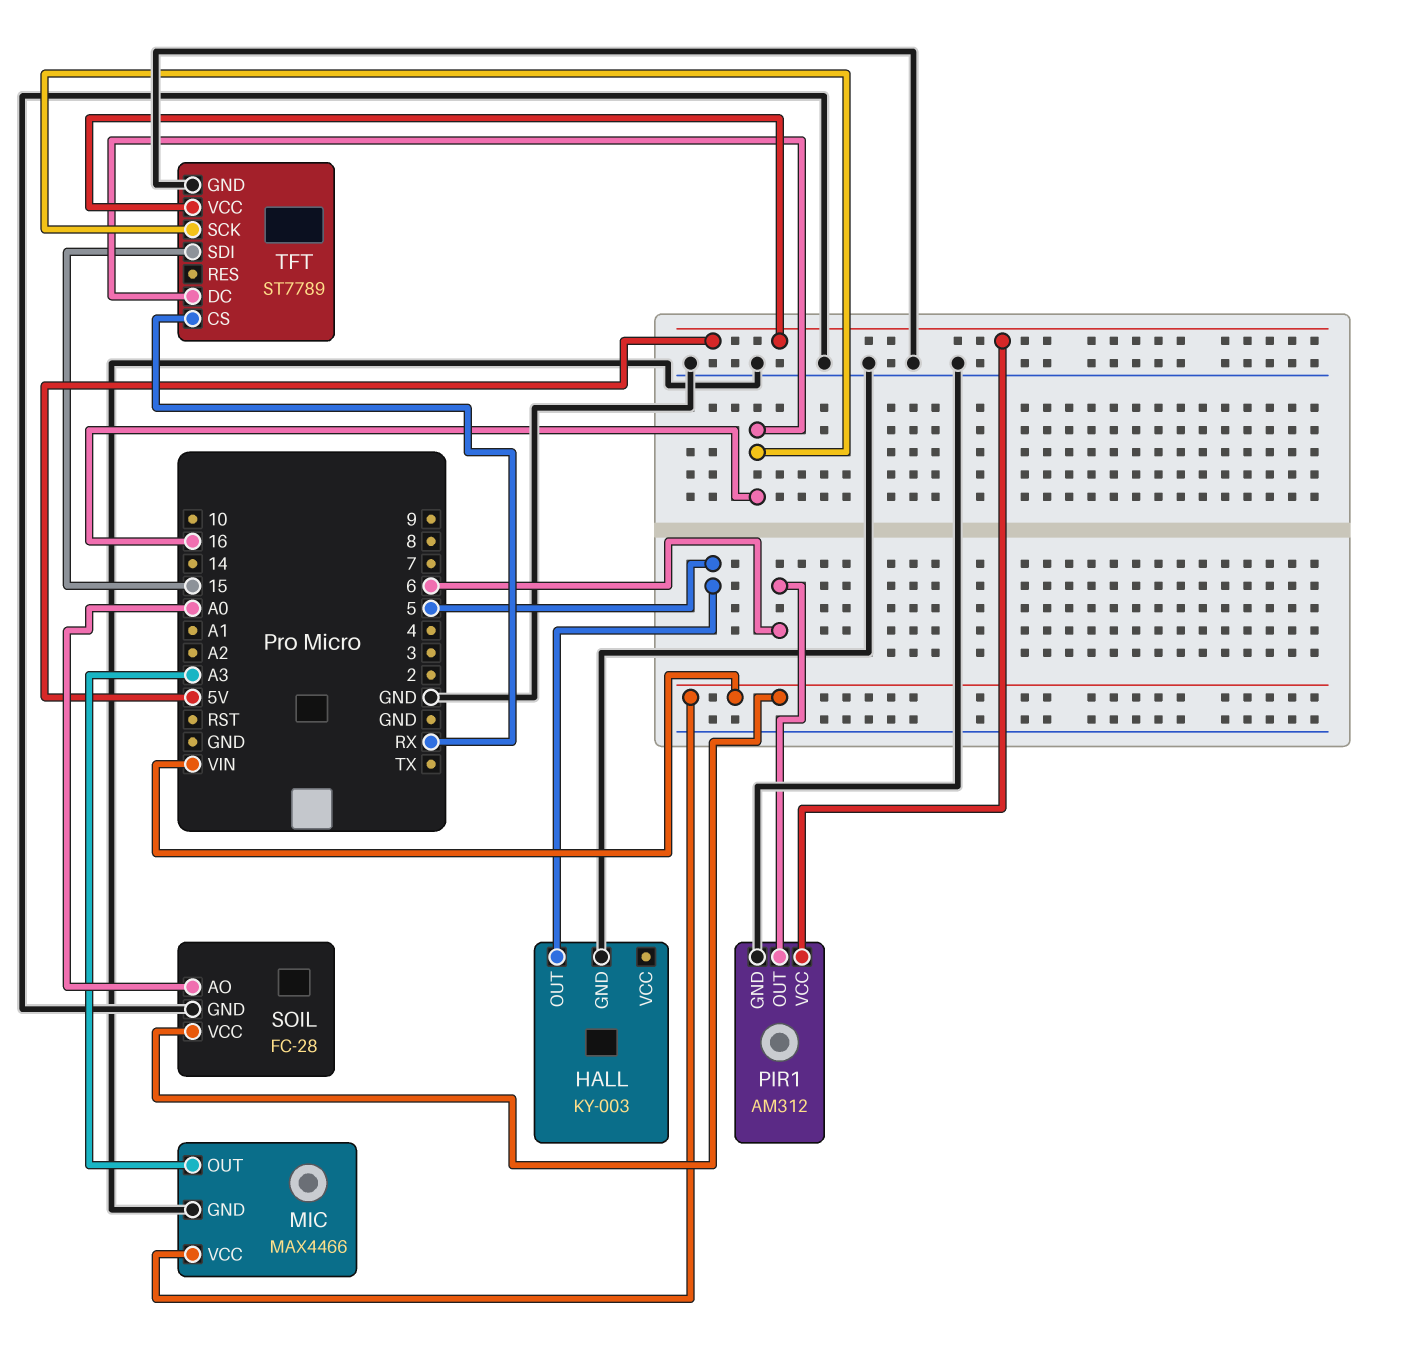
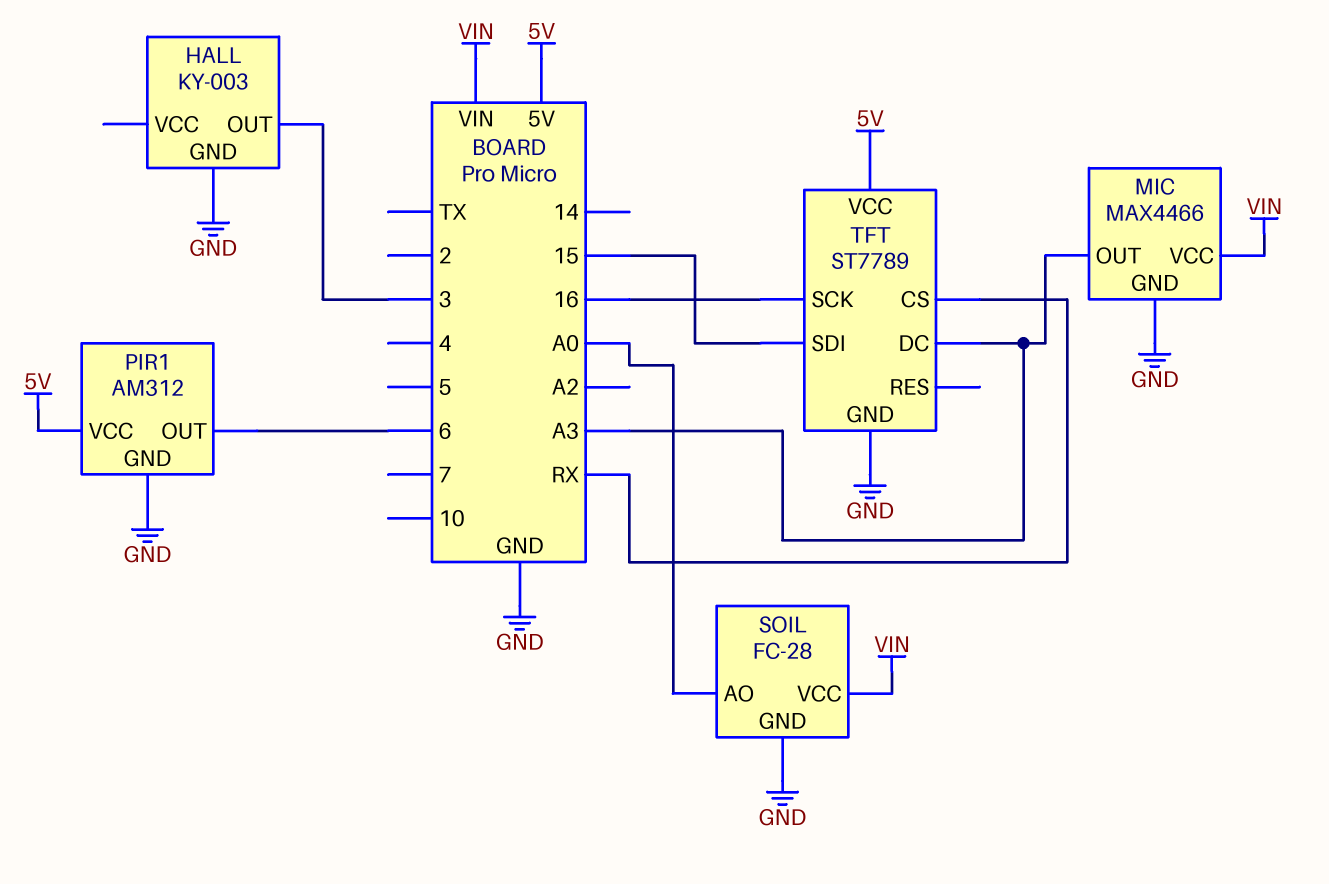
HALL pin OUT: 5 -> 3
TFT pin DC: 16 -> A3

